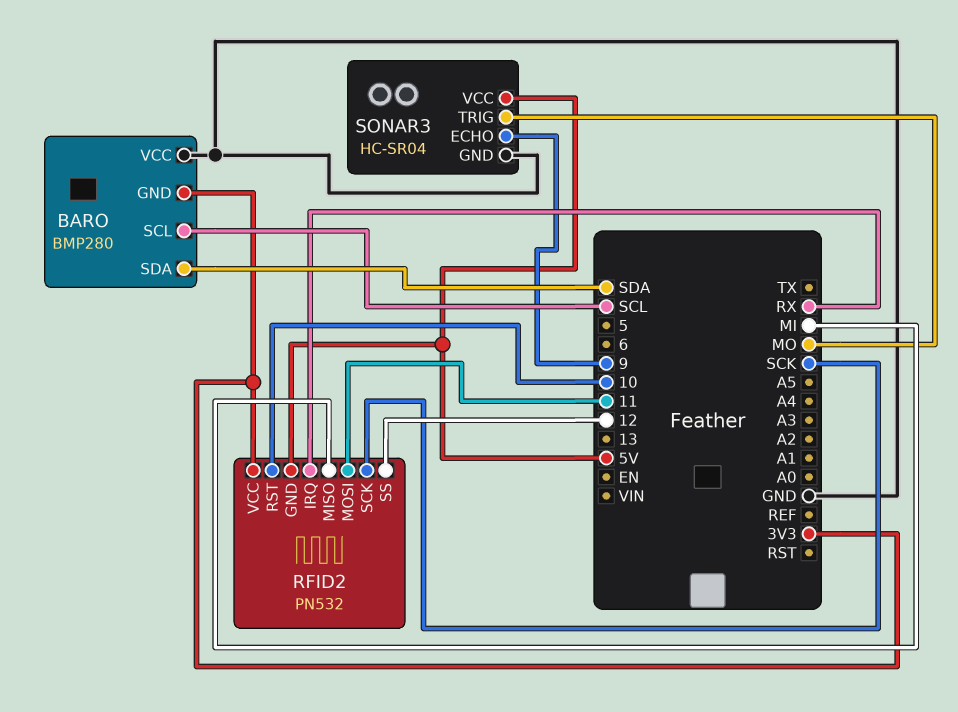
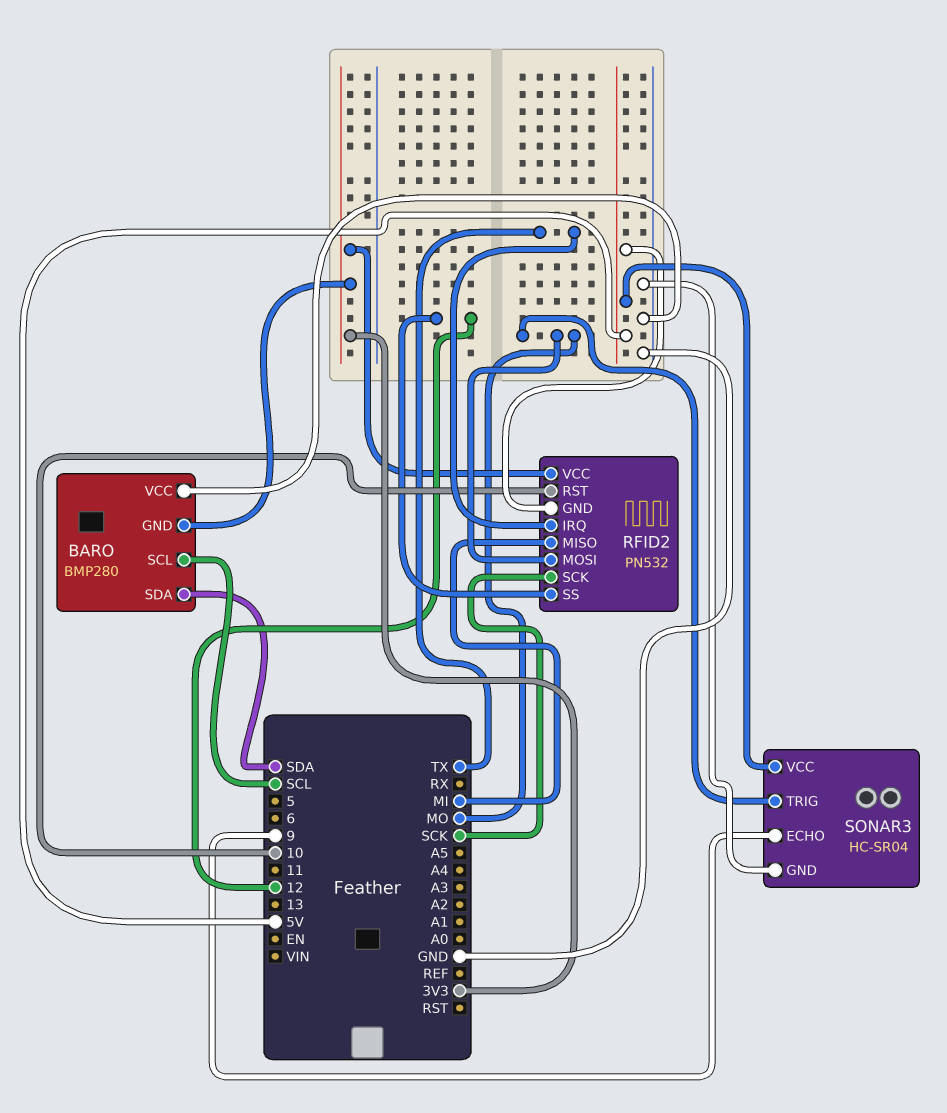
RFID2 pin IRQ: RX -> TX
RFID2 pin MOSI: 11 -> MO

